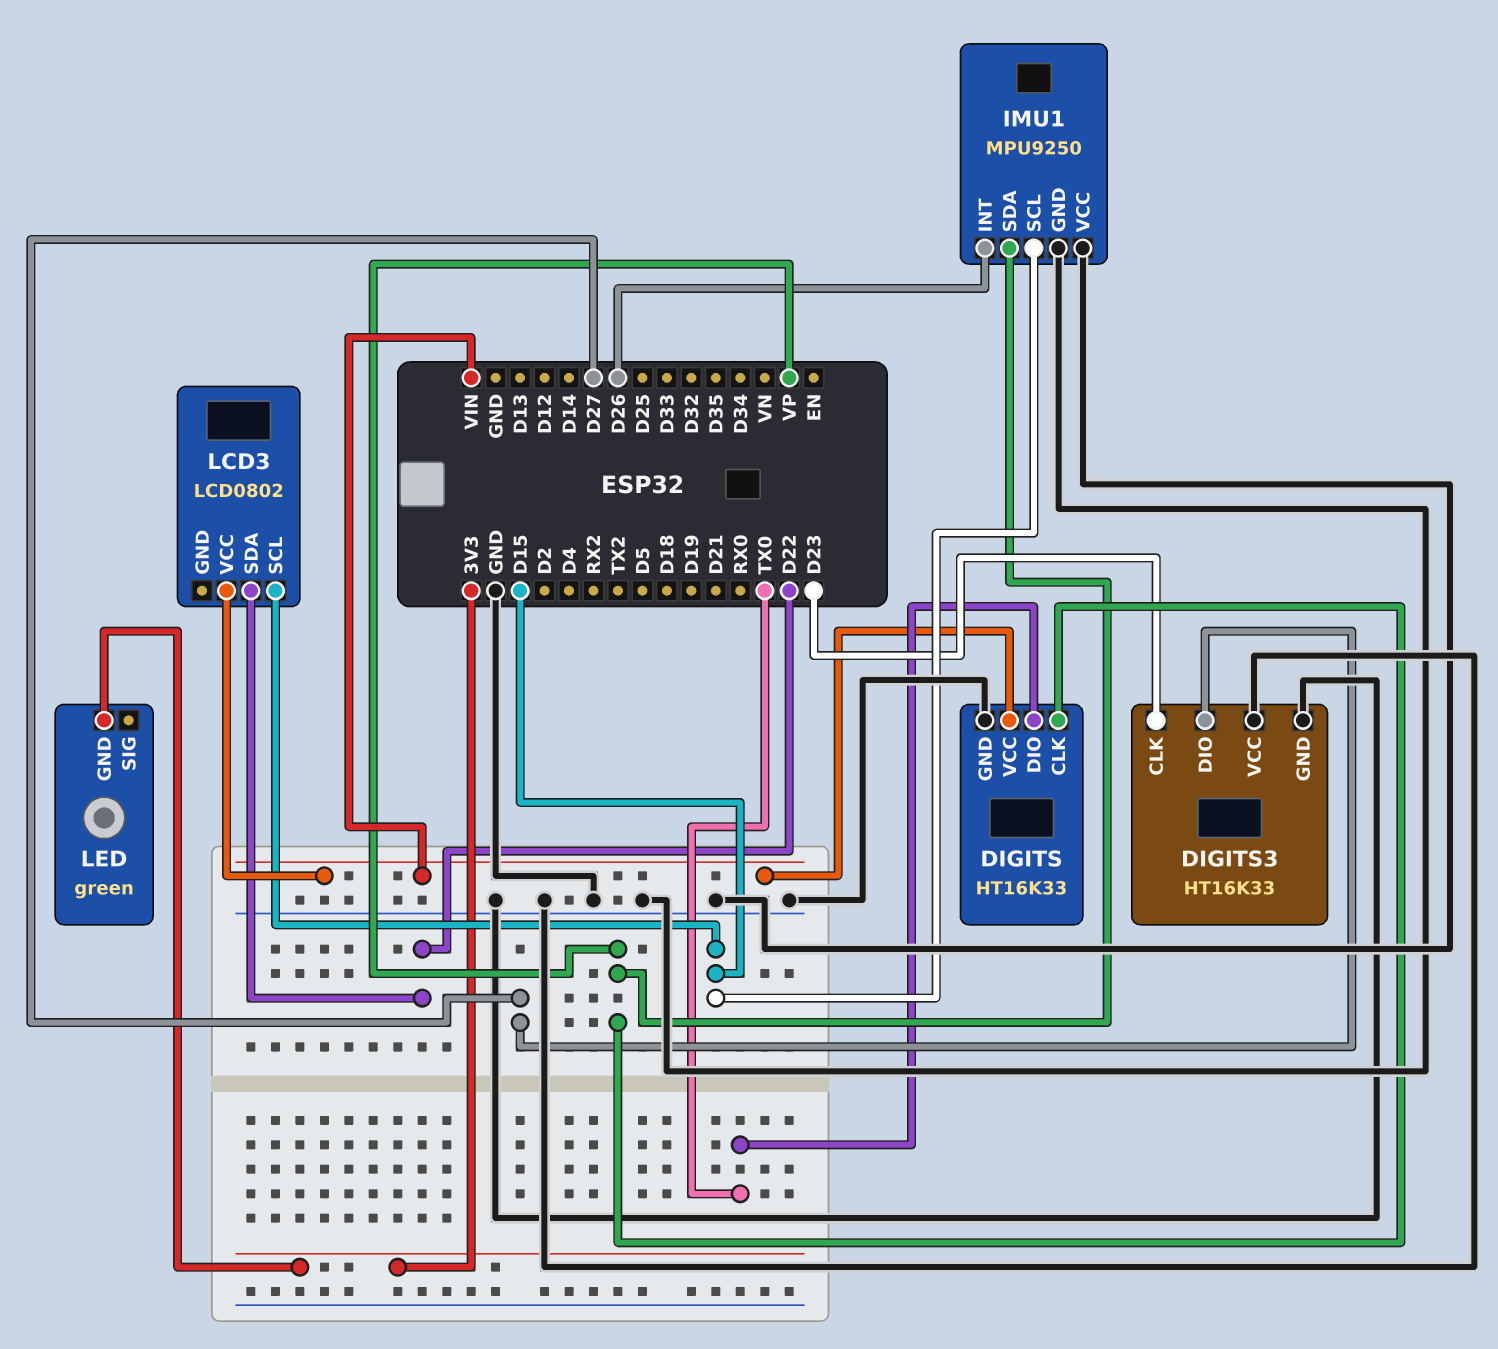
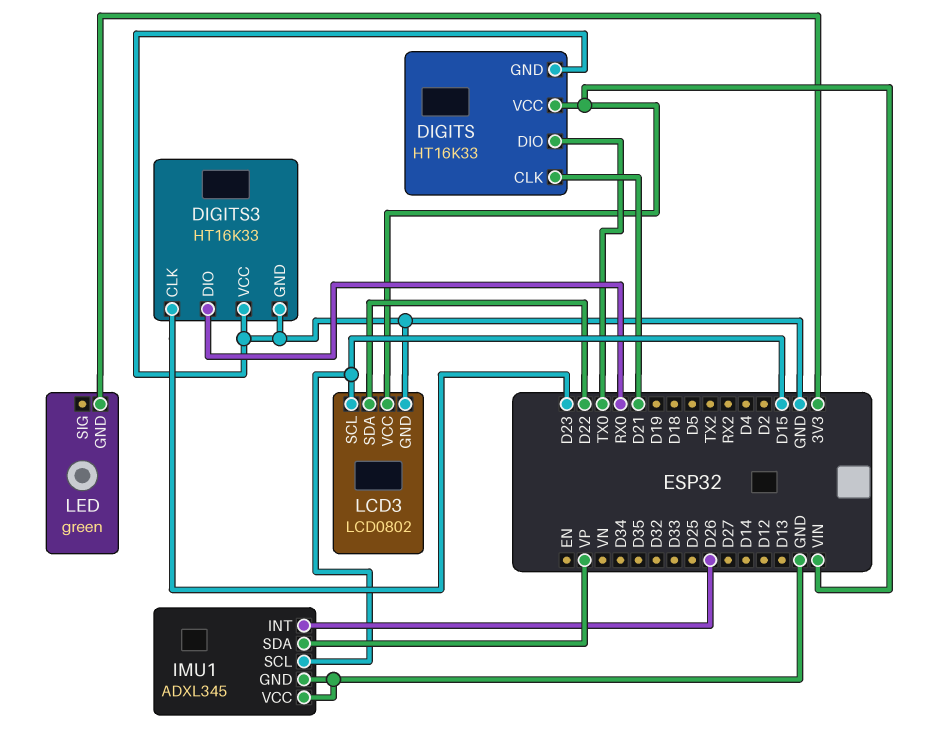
DIGITS pin CLK: VP -> D21
DIGITS3 pin DIO: D27 -> RX0
IMU1: MPU9250 -> ADXL345
LCD3 pin GND: none -> GND

